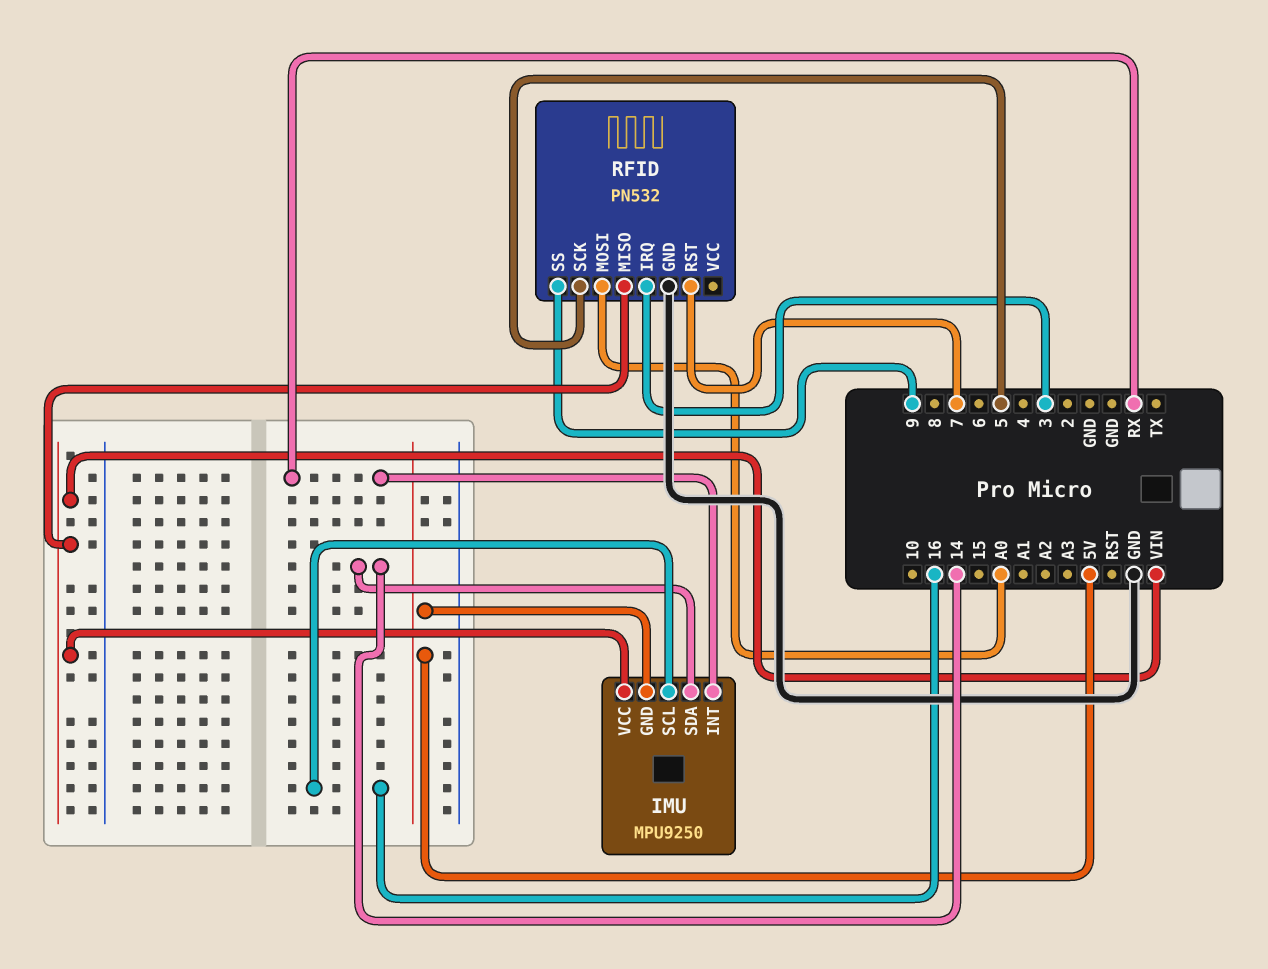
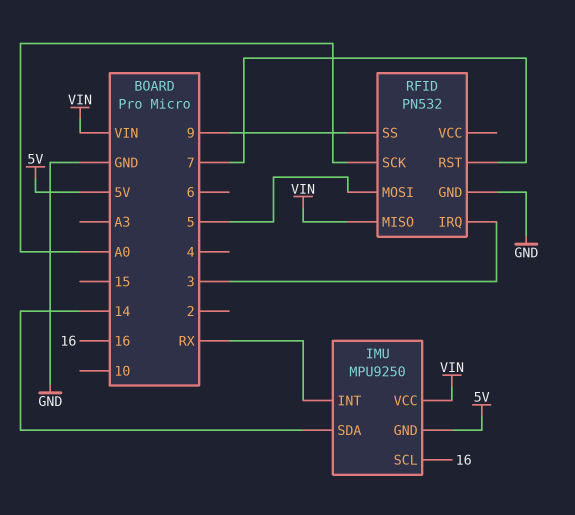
RFID pin MOSI: A0 -> 5
RFID pin SCK: 5 -> A0

